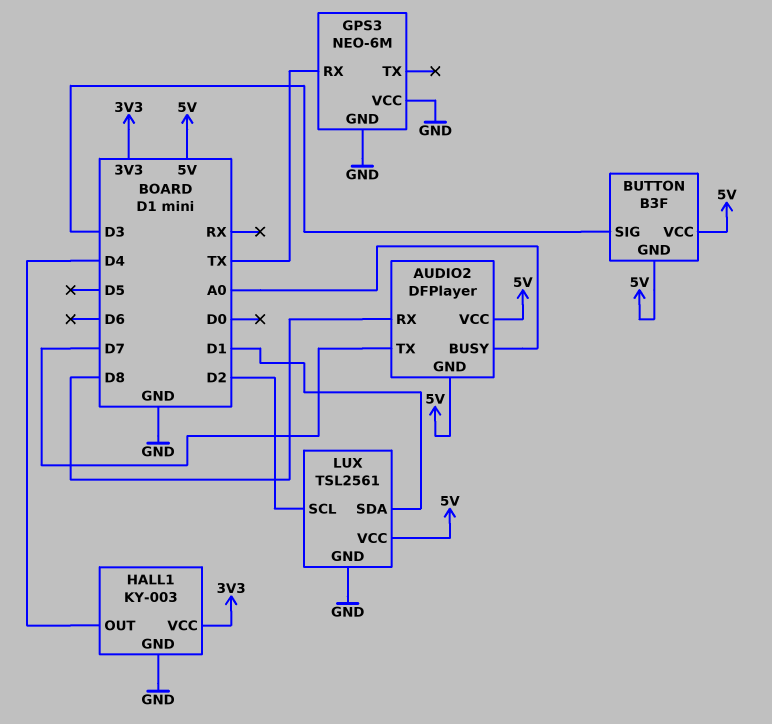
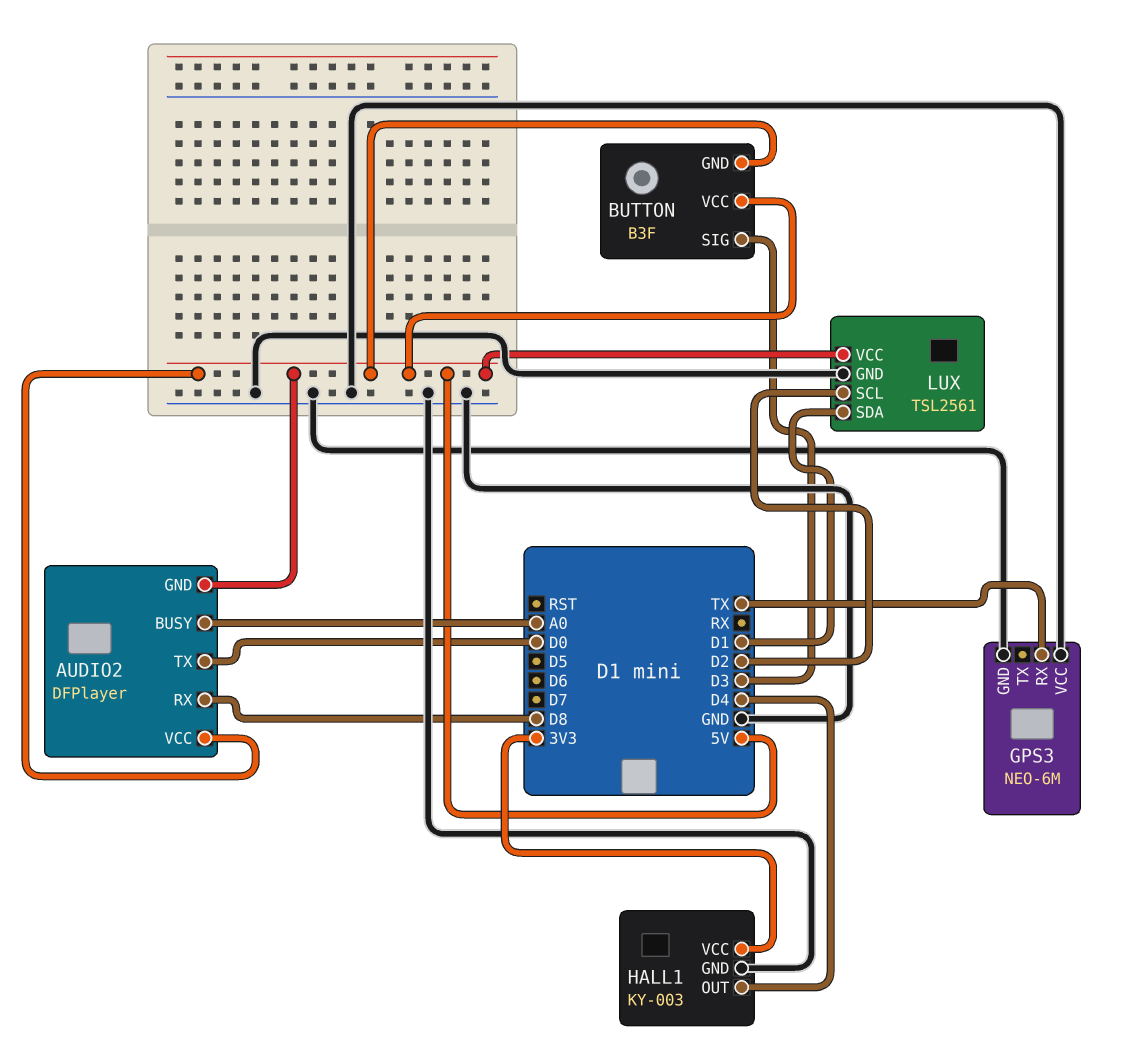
AUDIO2 pin TX: D7 -> D0

